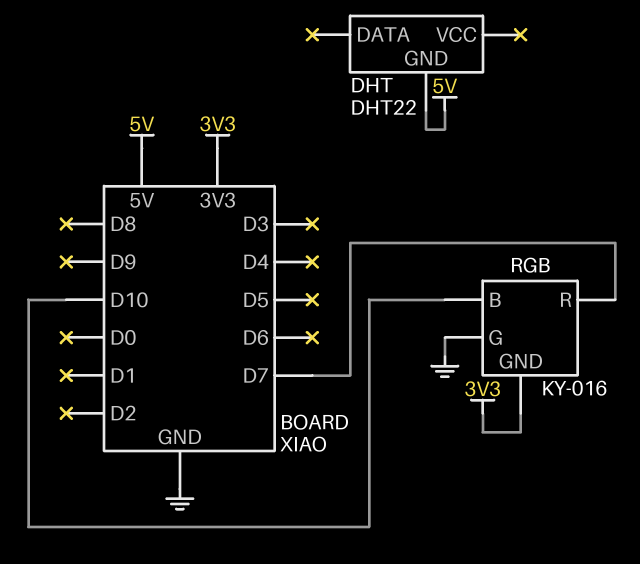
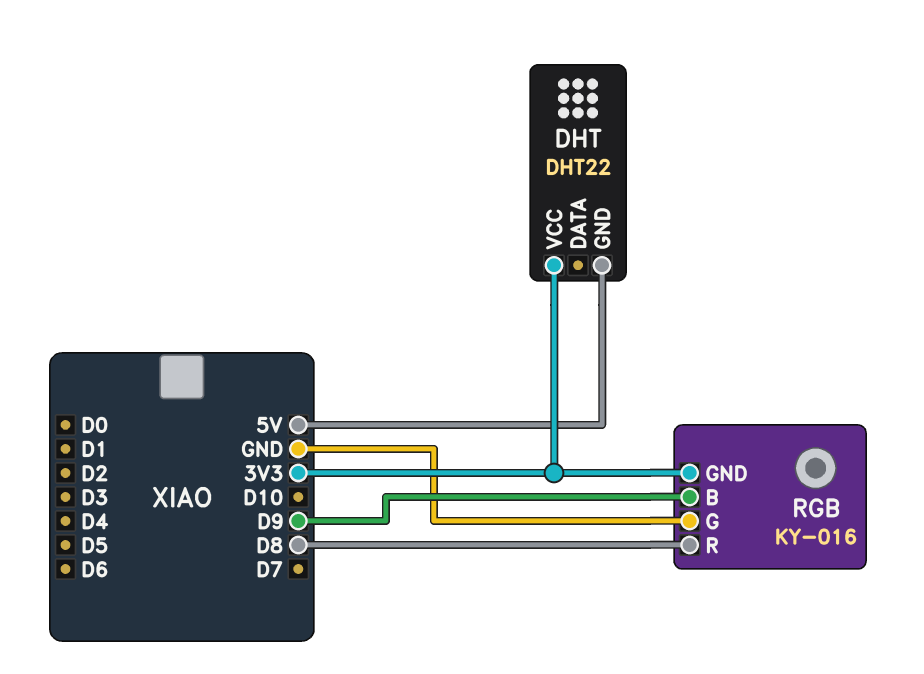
DHT pin VCC: none -> 3V3
RGB pin B: D10 -> D9
RGB pin R: D7 -> D8

